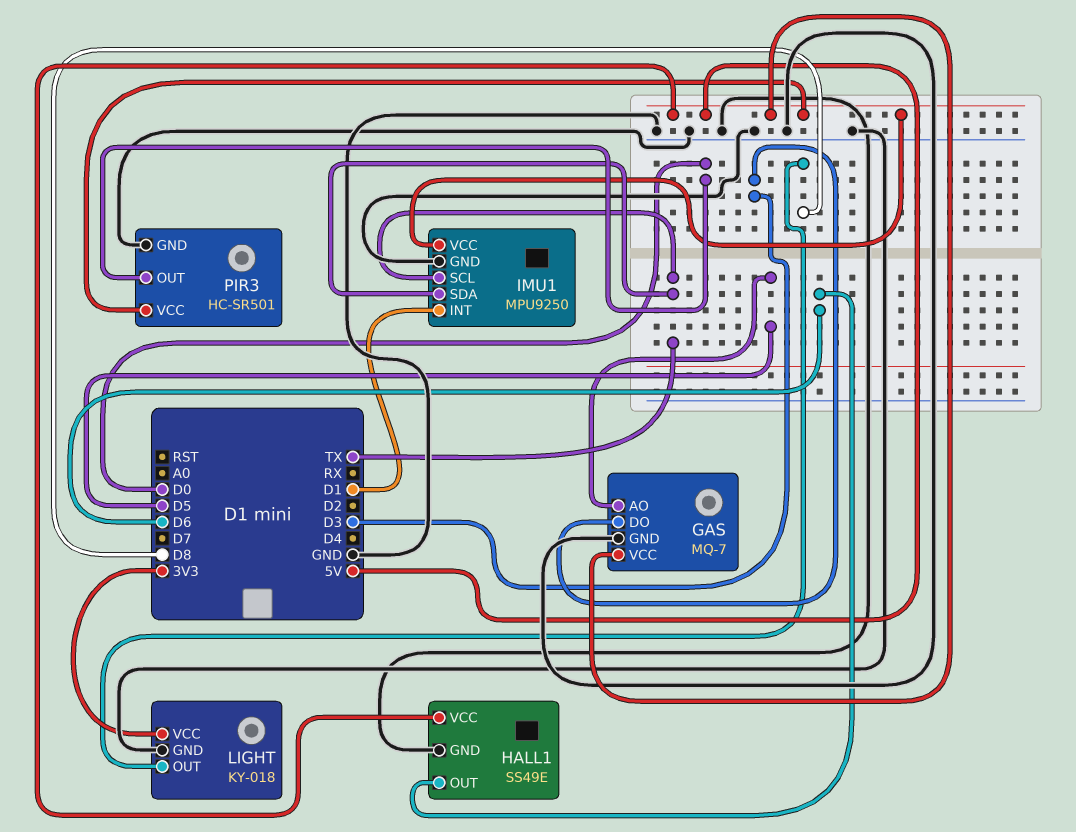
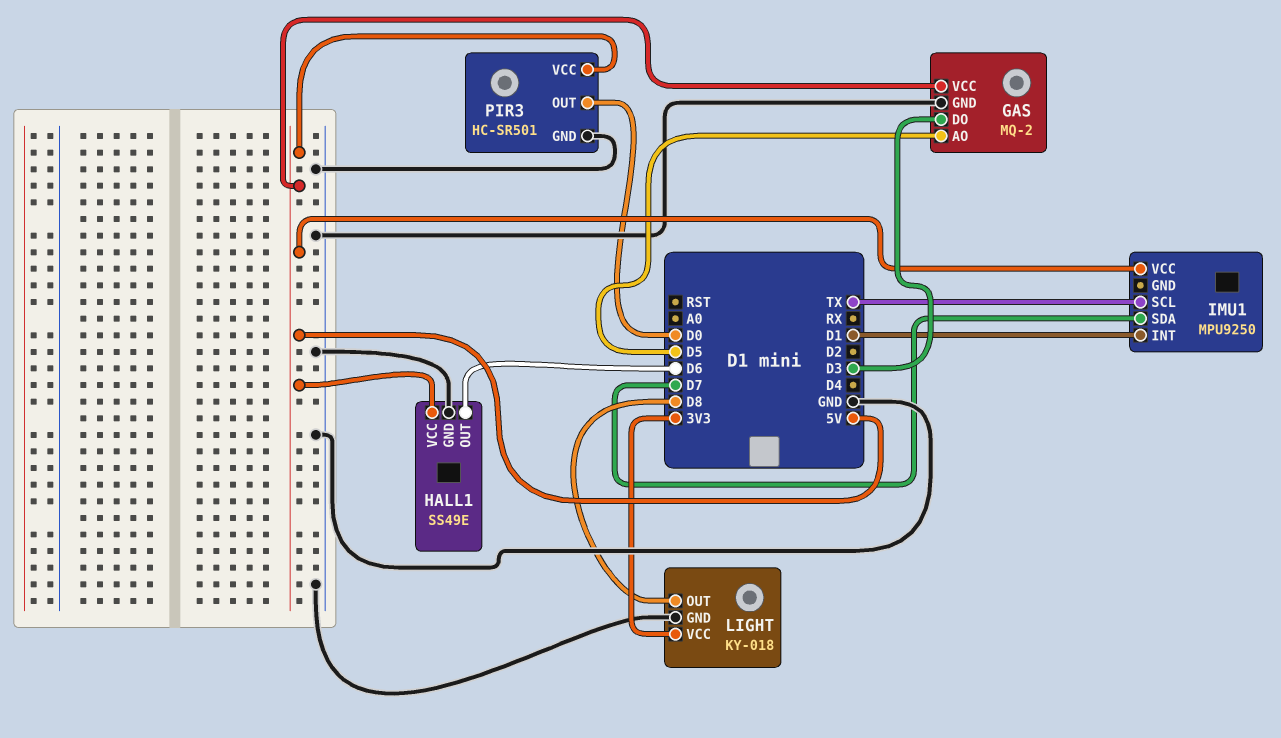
GAS: MQ-7 -> MQ-2
IMU1 pin GND: GND -> none
IMU1 pin SDA: TX -> D7

